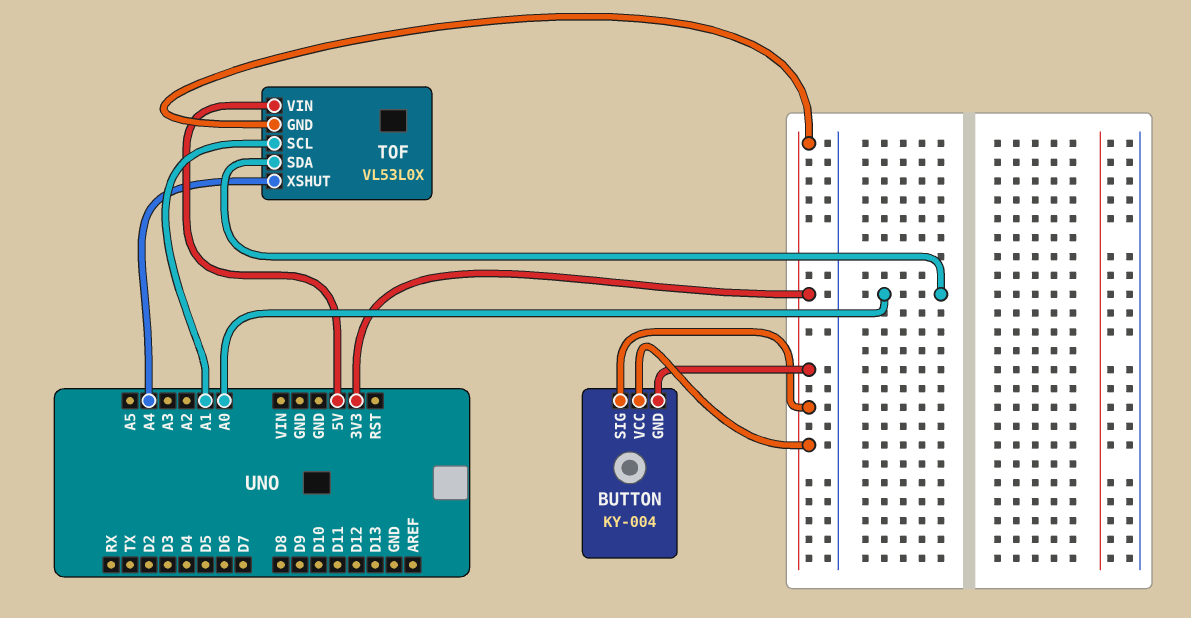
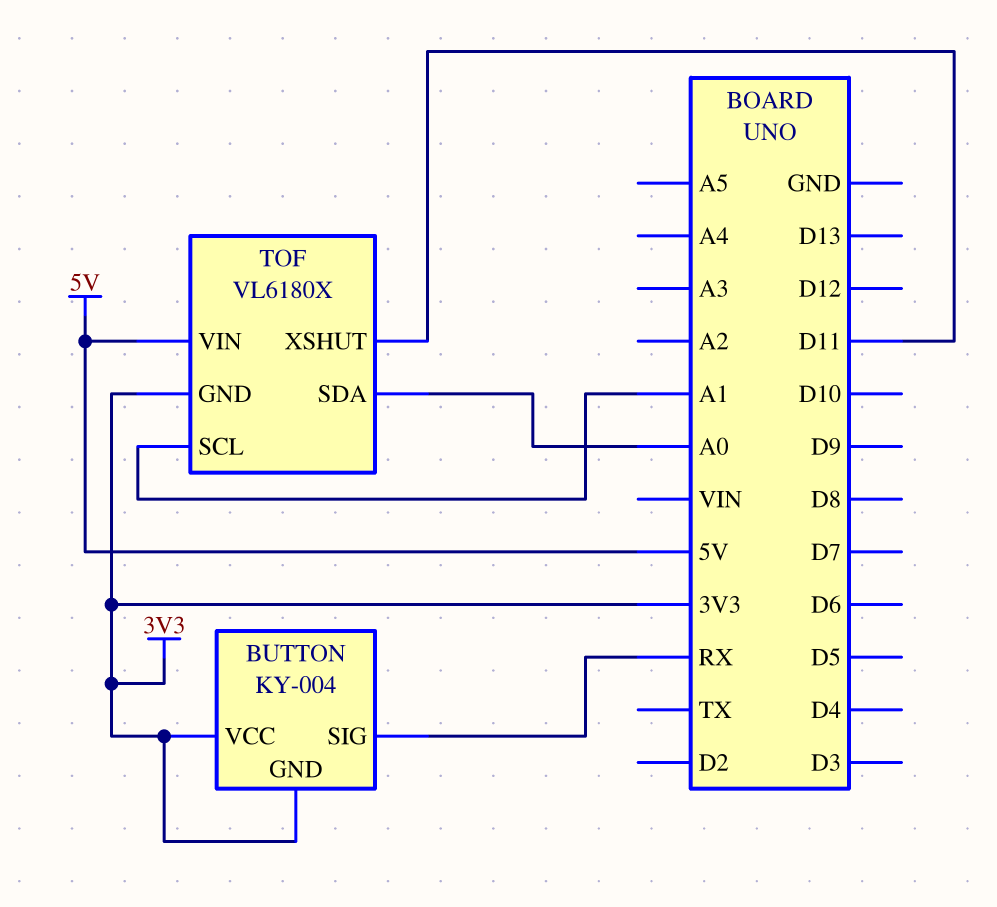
BUTTON pin SIG: 3V3 -> RX
TOF: VL53L0X -> VL6180X
TOF pin XSHUT: A4 -> D11

